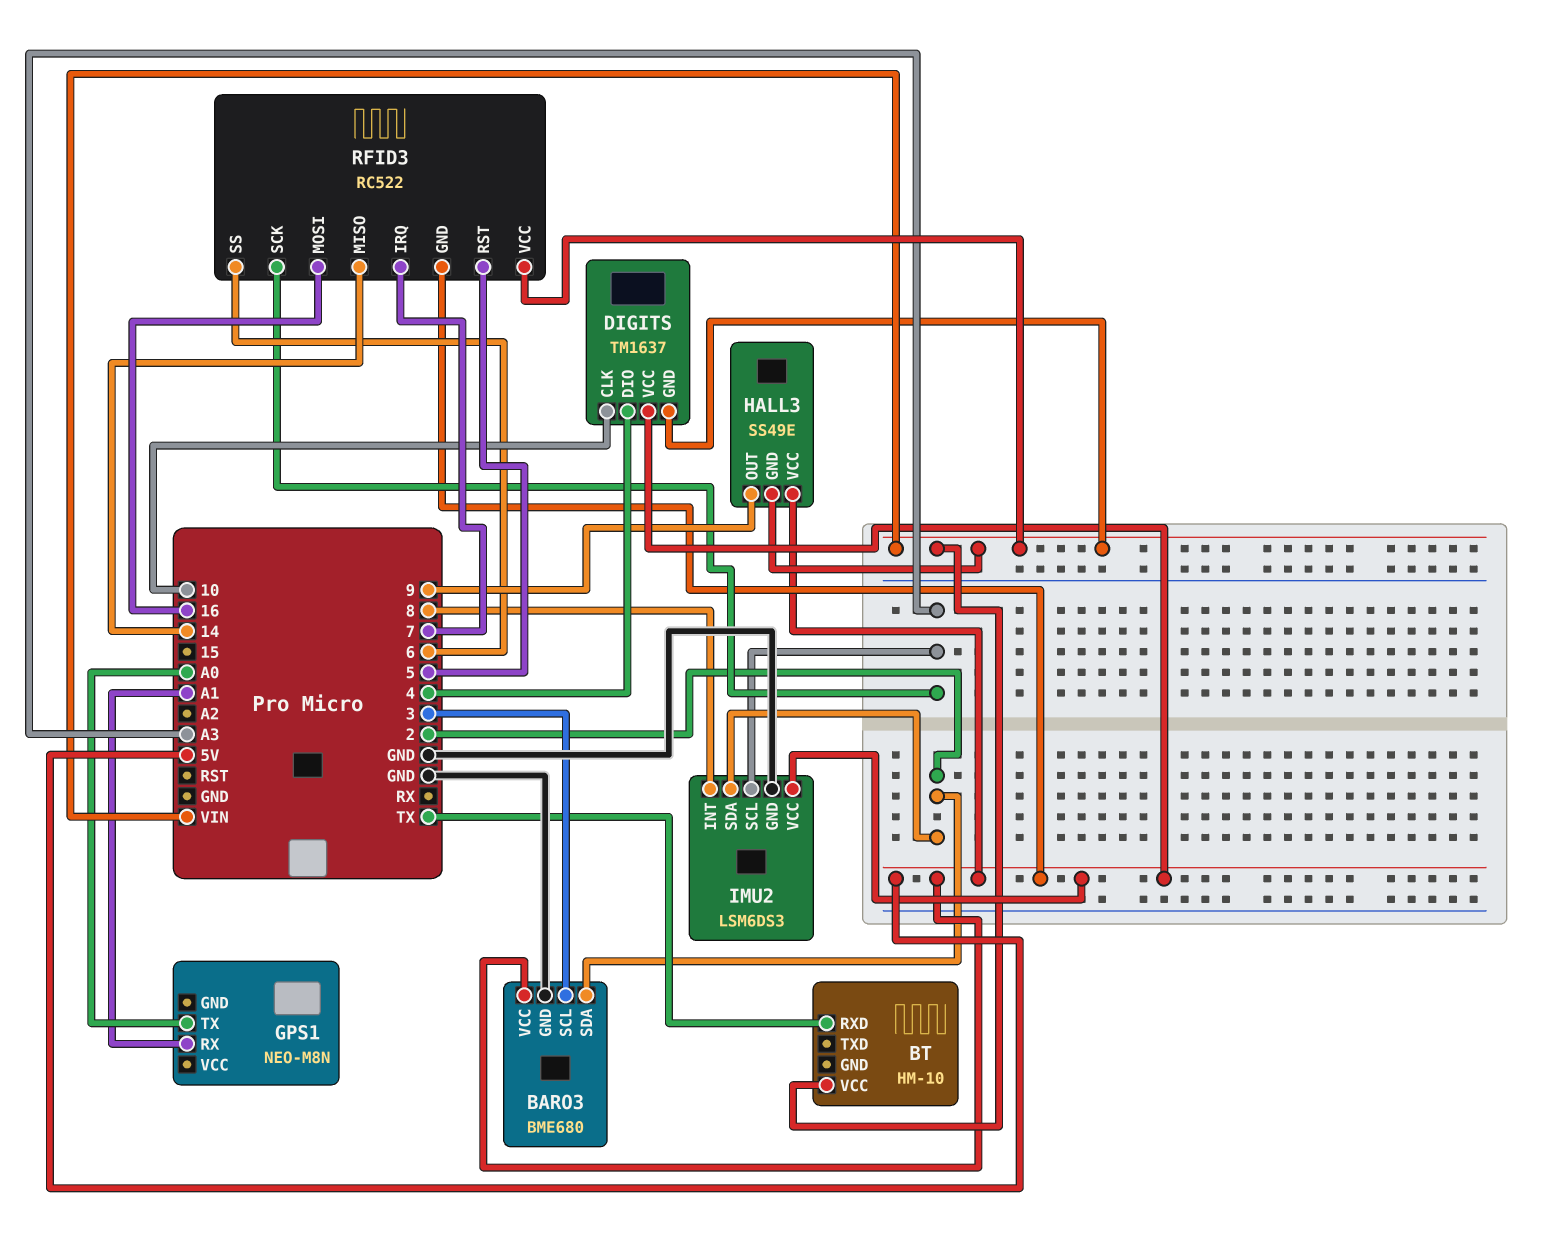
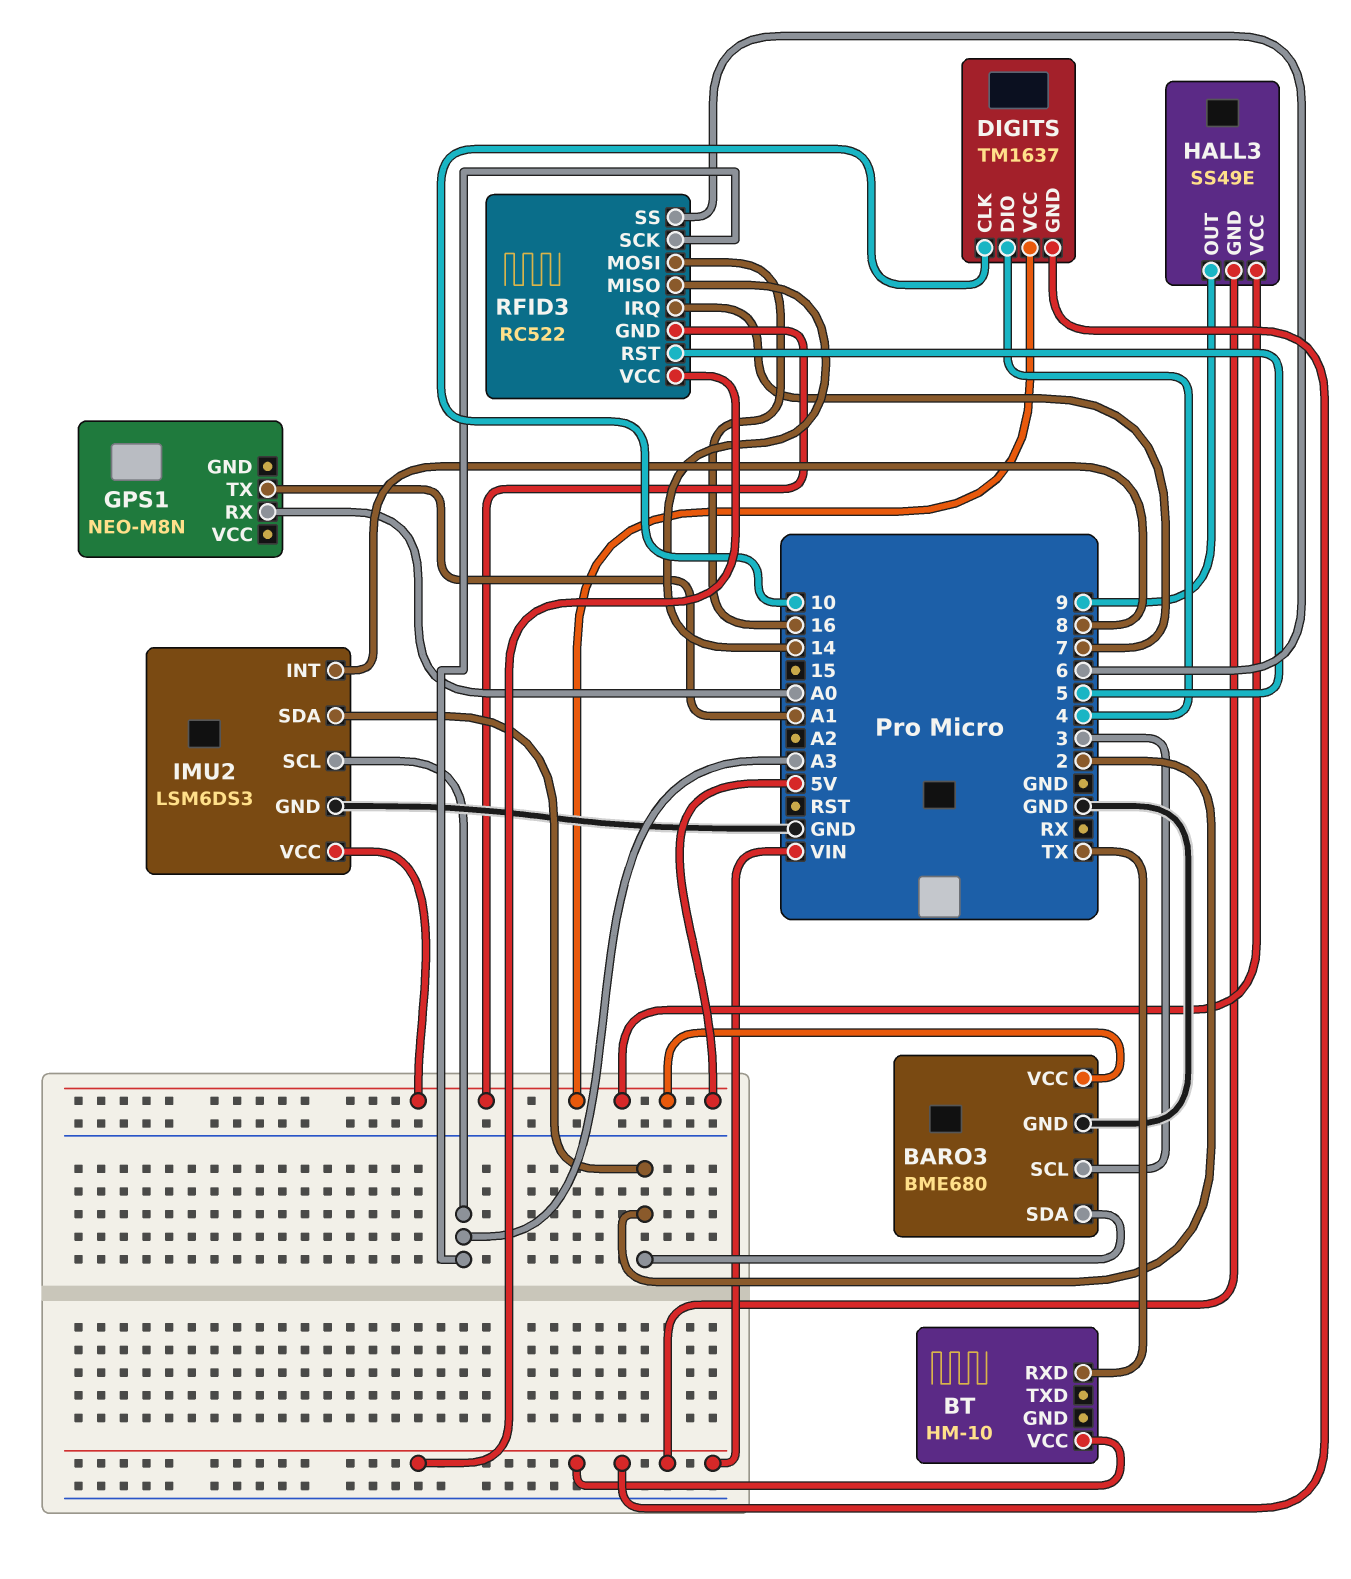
GPS1 pin RX: A1 -> A0
GPS1 pin TX: A0 -> A1

